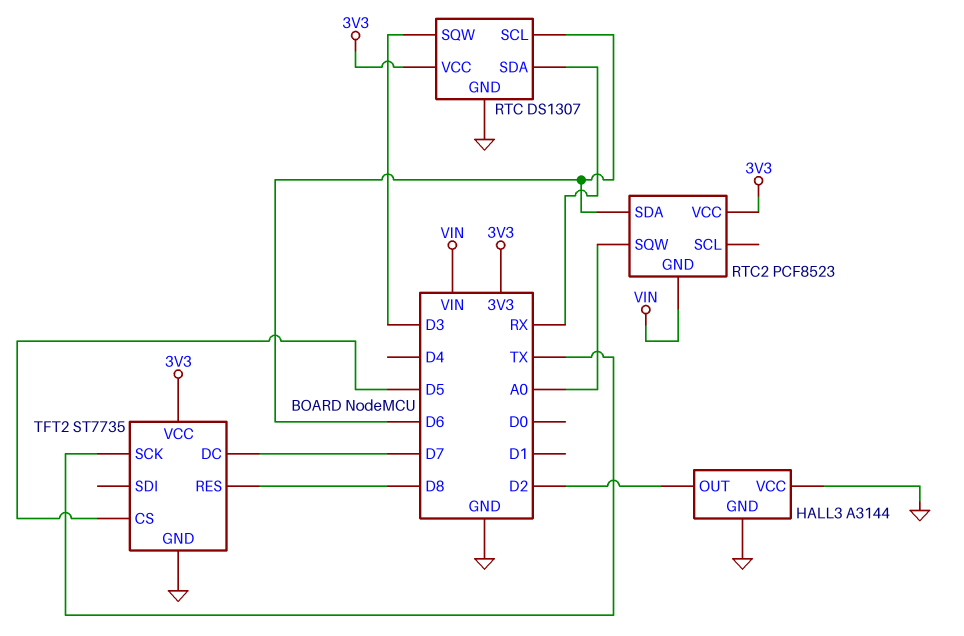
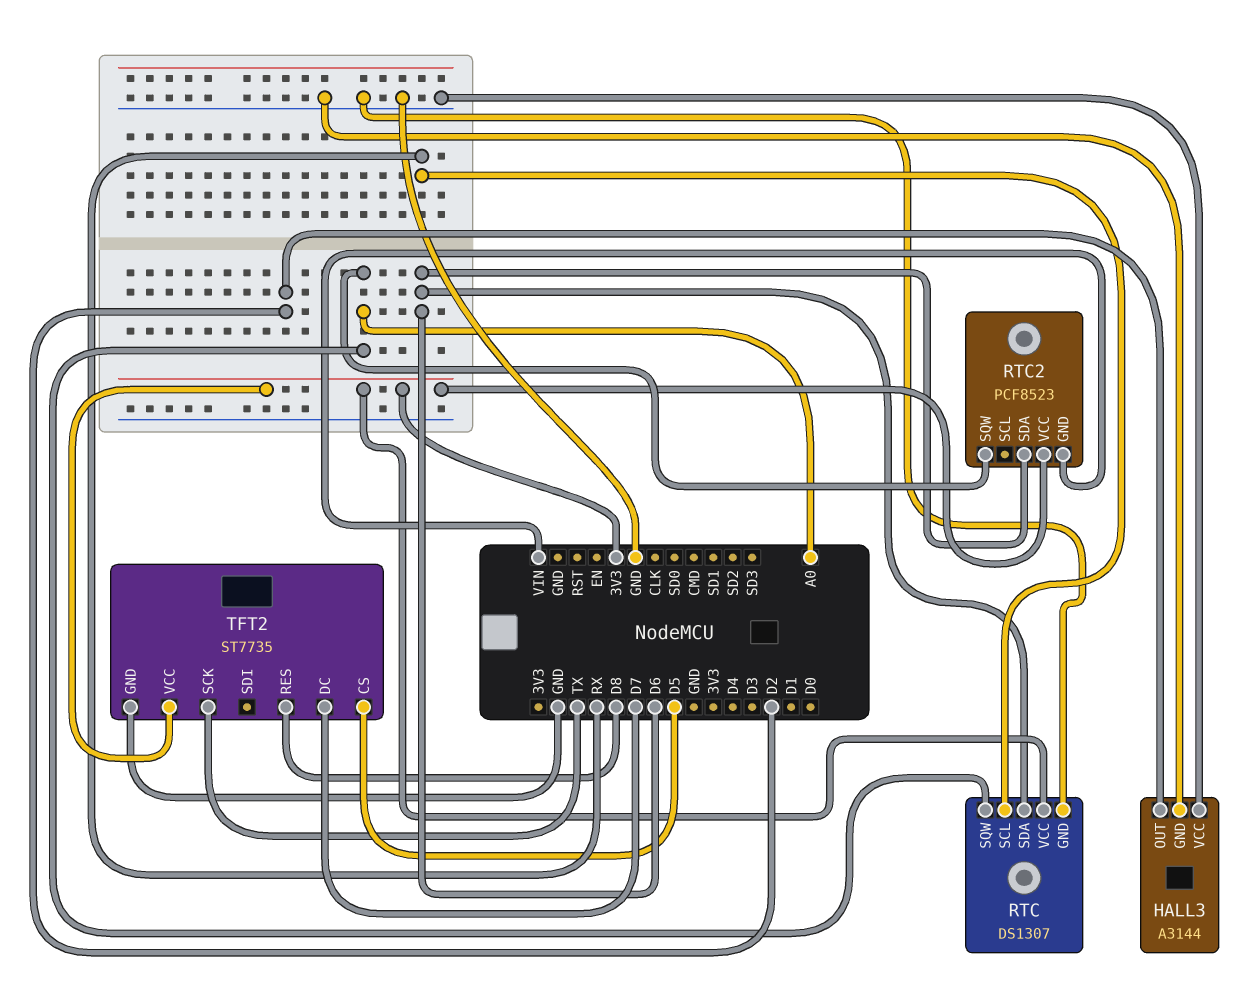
RTC pin SCL: D6 -> RX
RTC pin SDA: RX -> D6
RTC pin SQW: D3 -> A0

